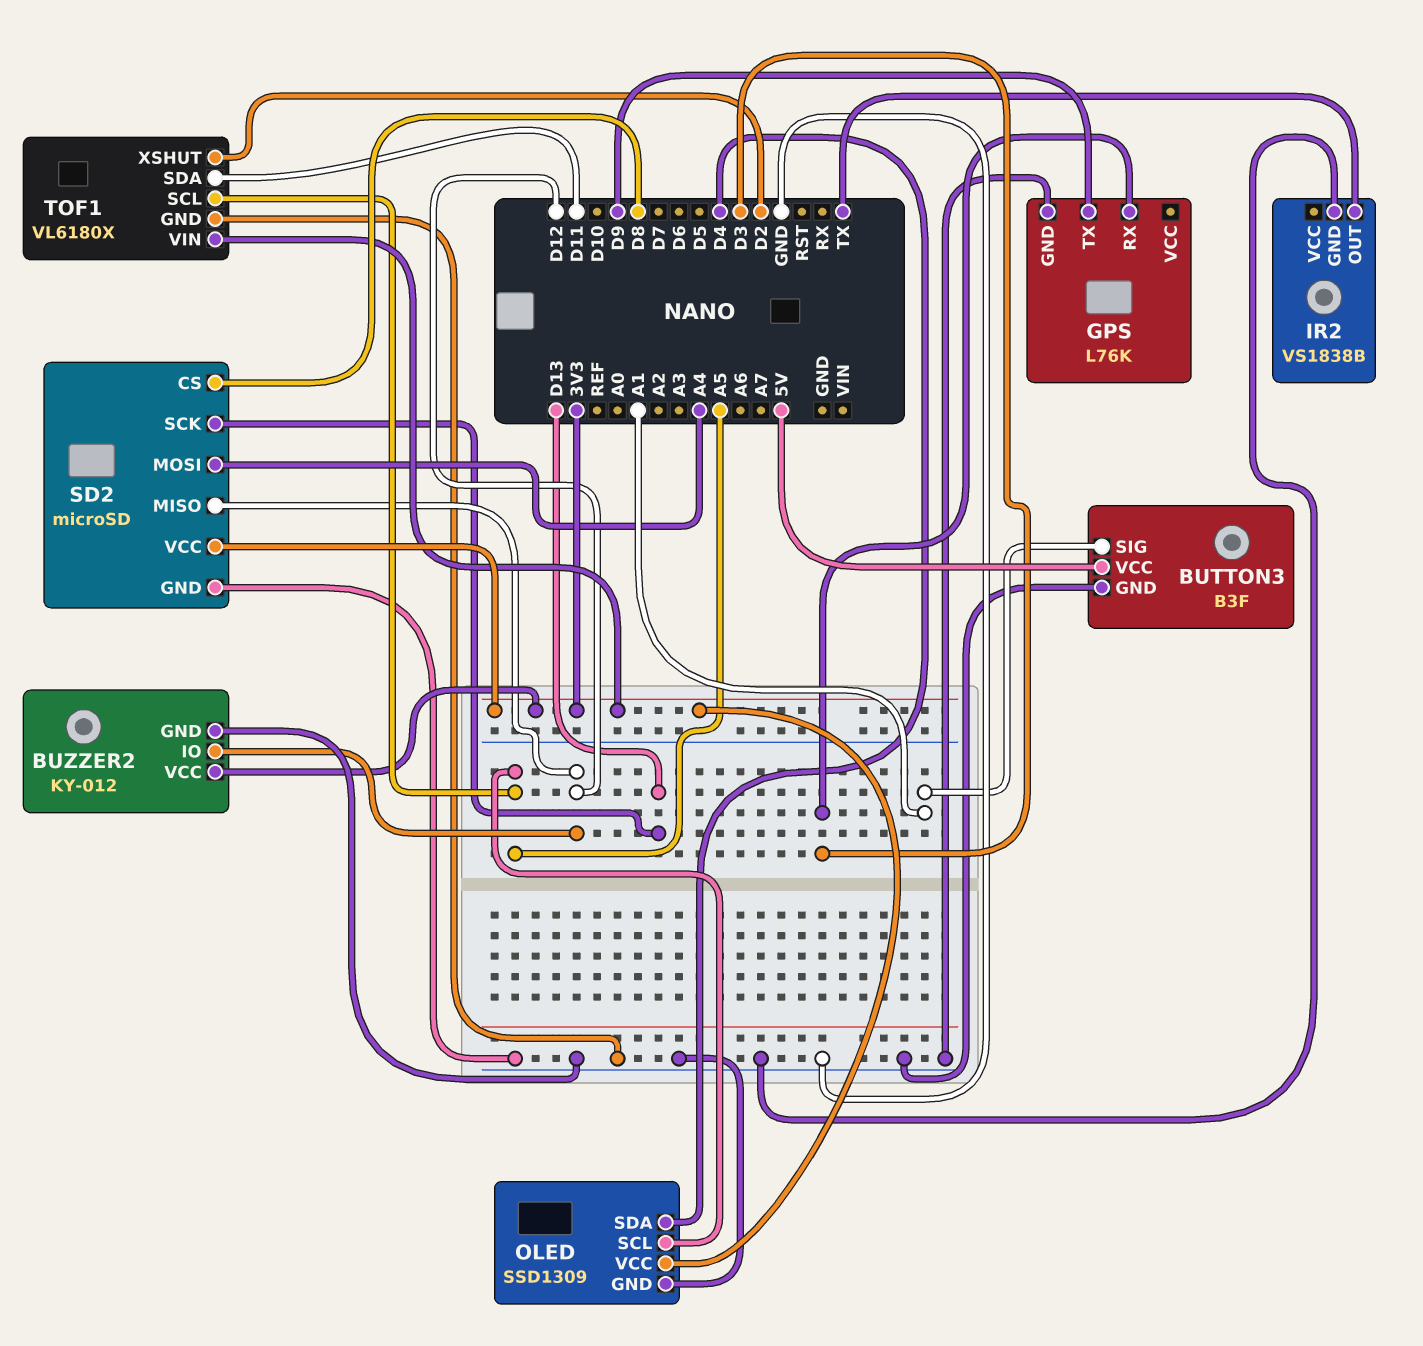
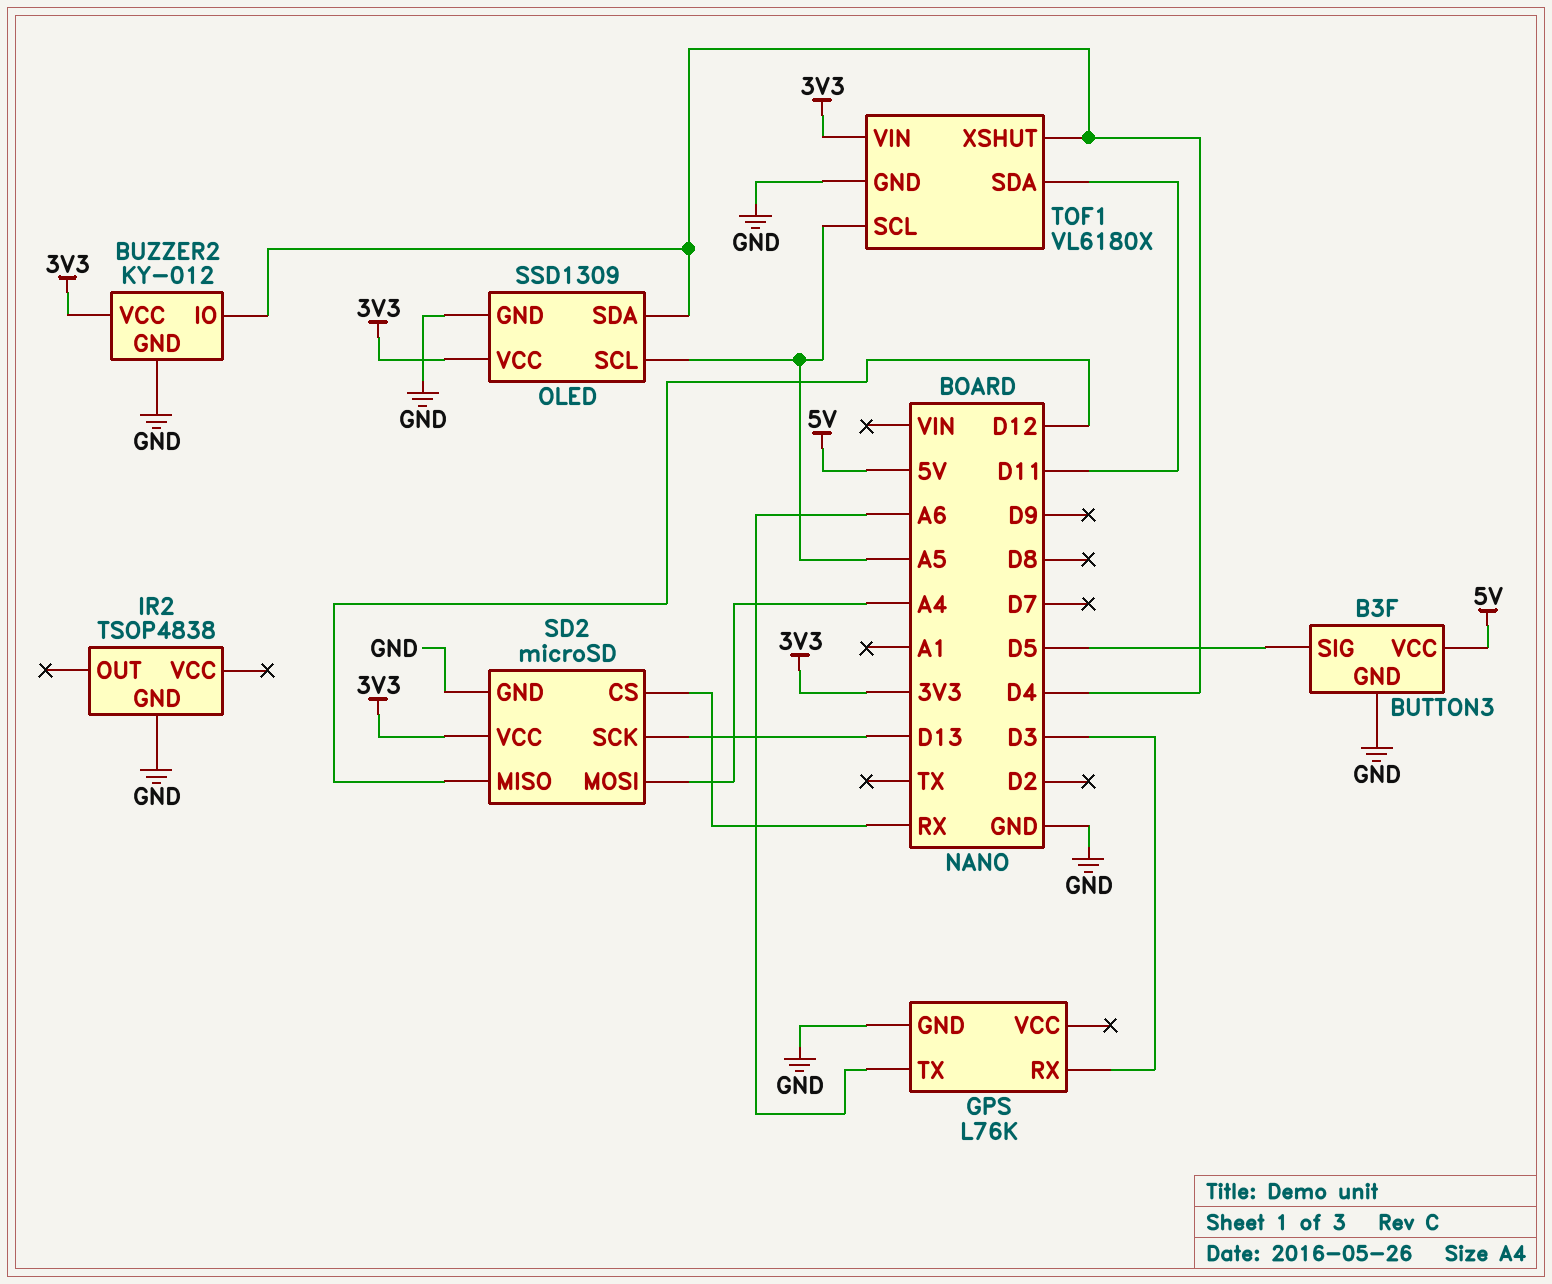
BUTTON3 pin SIG: A1 -> D5
BUZZER2 pin IO: D12 -> D4
GPS pin TX: D9 -> A6
IR2: VS1838B -> TSOP4838
IR2 pin OUT: TX -> none
SD2 pin CS: D8 -> RX
TOF1 pin XSHUT: D2 -> D4

